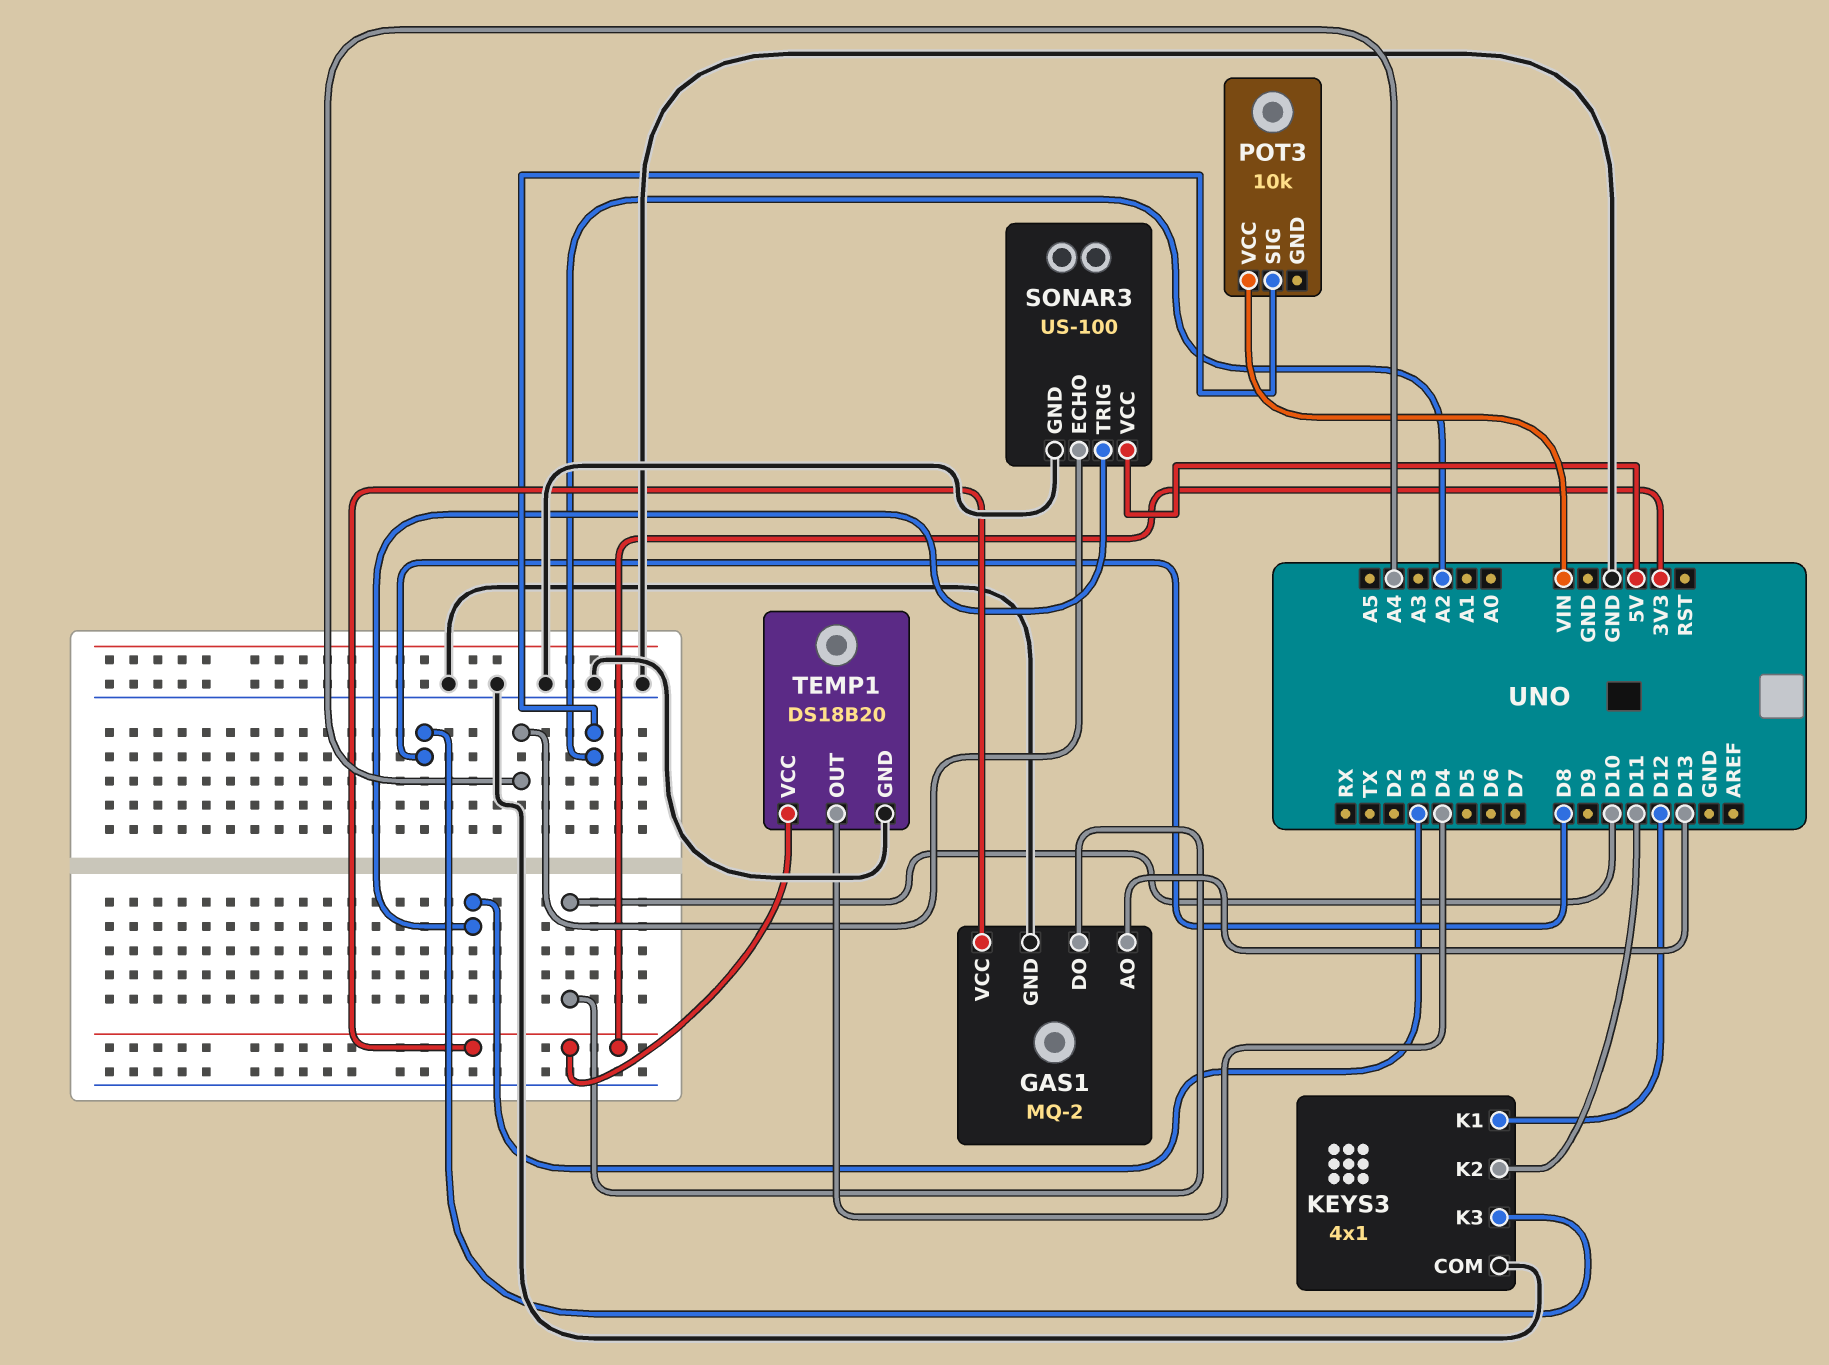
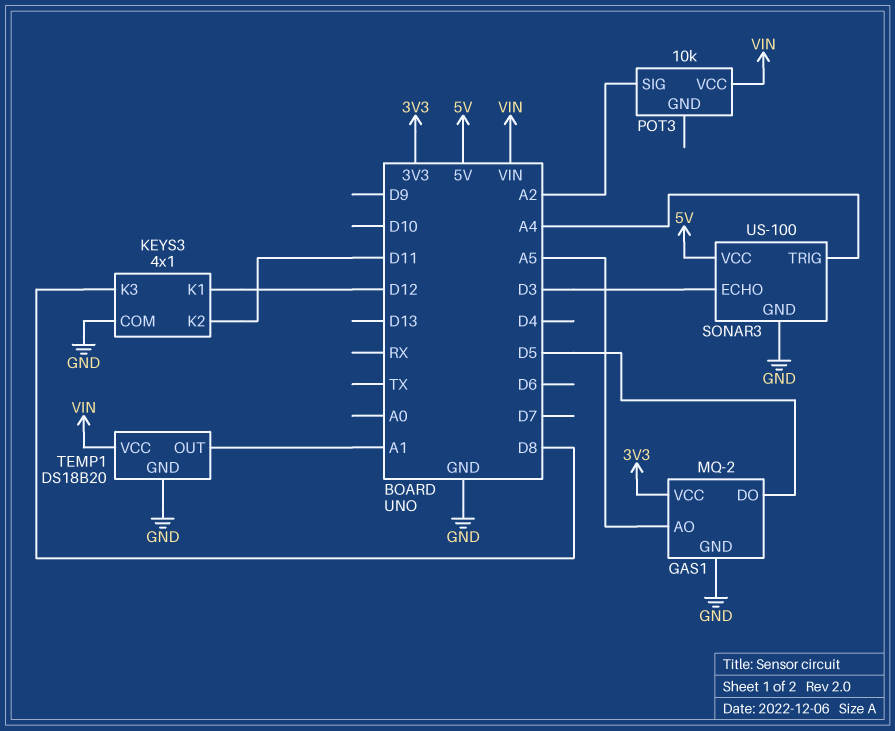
GAS1 pin AO: D13 -> A5
GAS1 pin DO: D10 -> D5
SONAR3 pin ECHO: A4 -> D3
SONAR3 pin TRIG: D3 -> A4
TEMP1 pin OUT: D4 -> A1
TEMP1 pin VCC: 3V3 -> VIN

